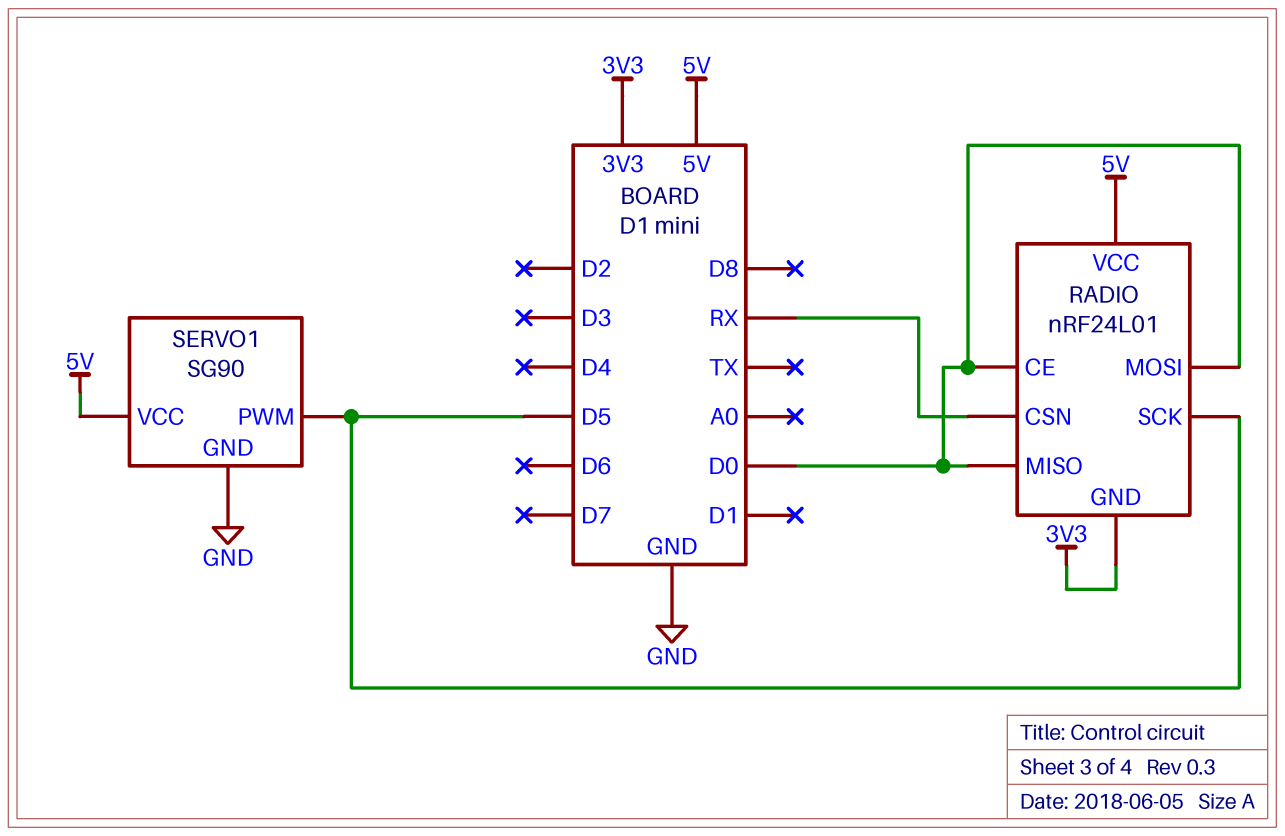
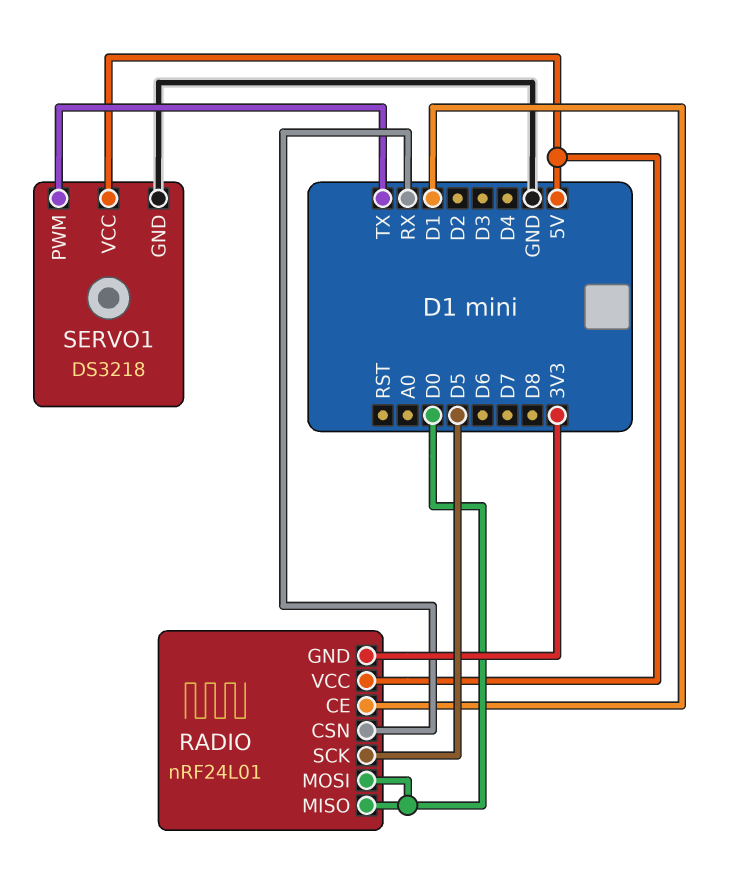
RADIO pin CE: D0 -> D1
SERVO1: SG90 -> DS3218
SERVO1 pin PWM: D5 -> TX

